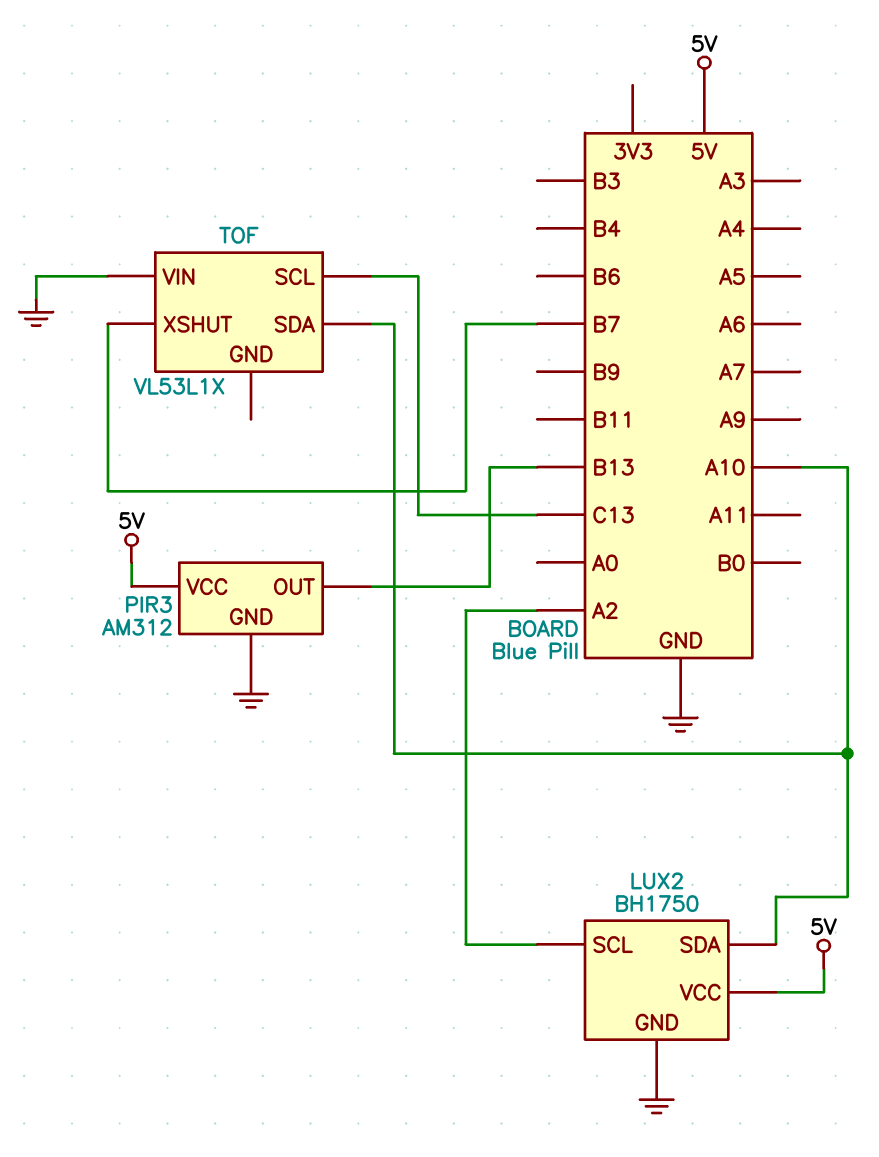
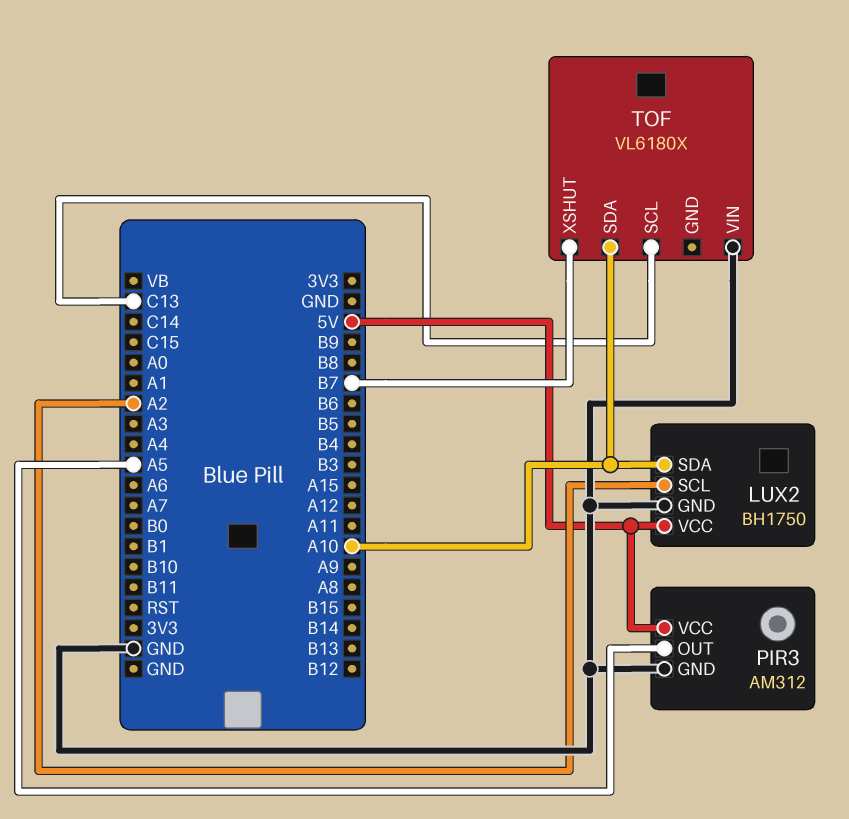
PIR3 pin OUT: B13 -> A5
TOF: VL53L1X -> VL6180X

